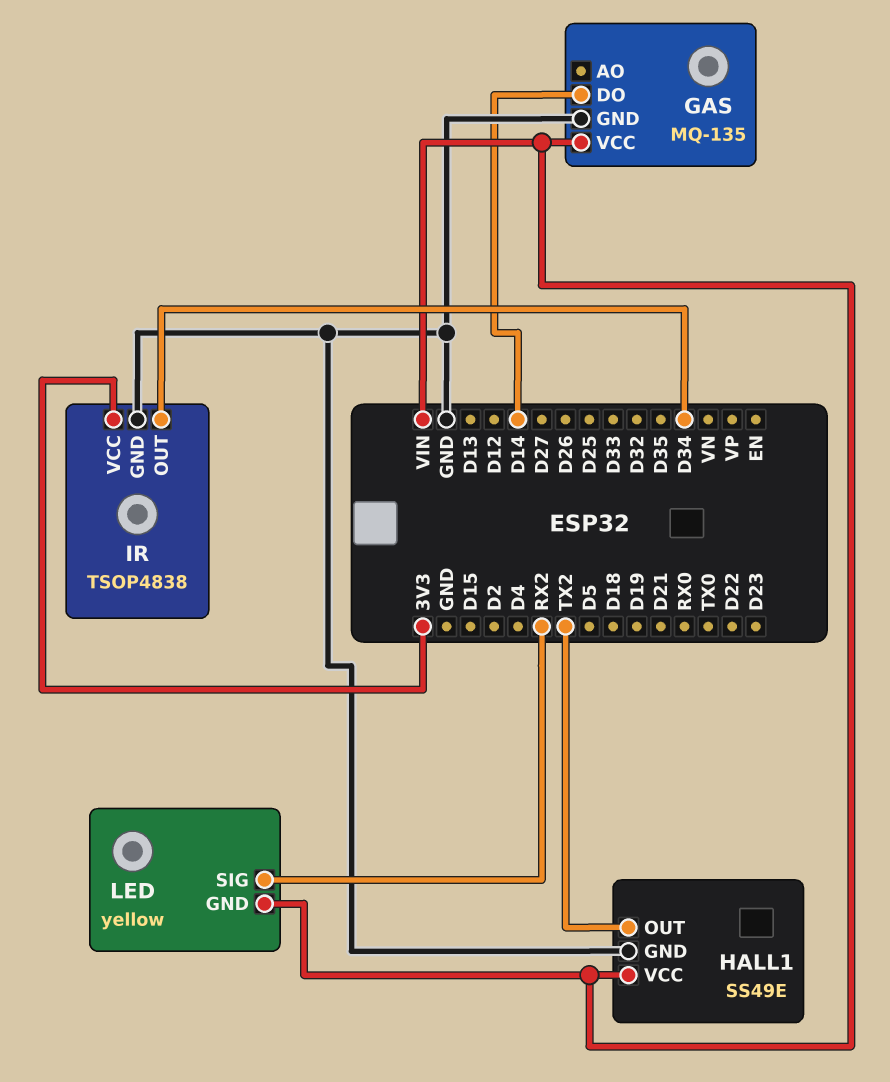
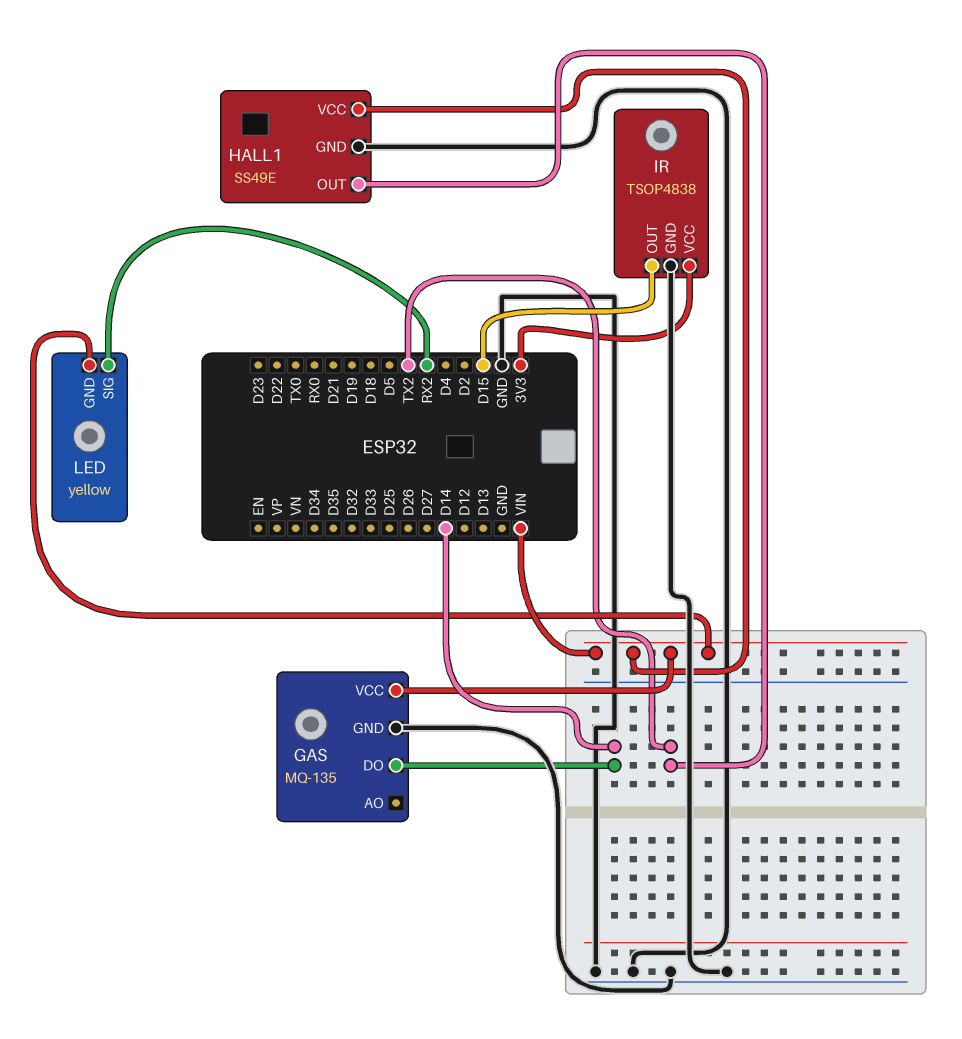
IR pin OUT: D34 -> D15

